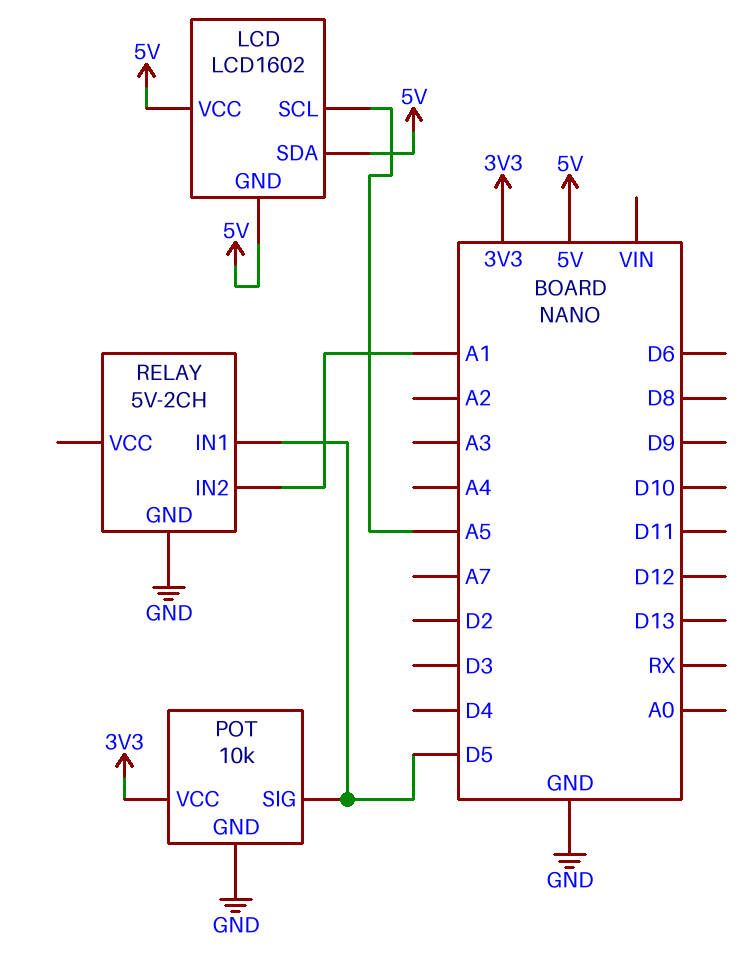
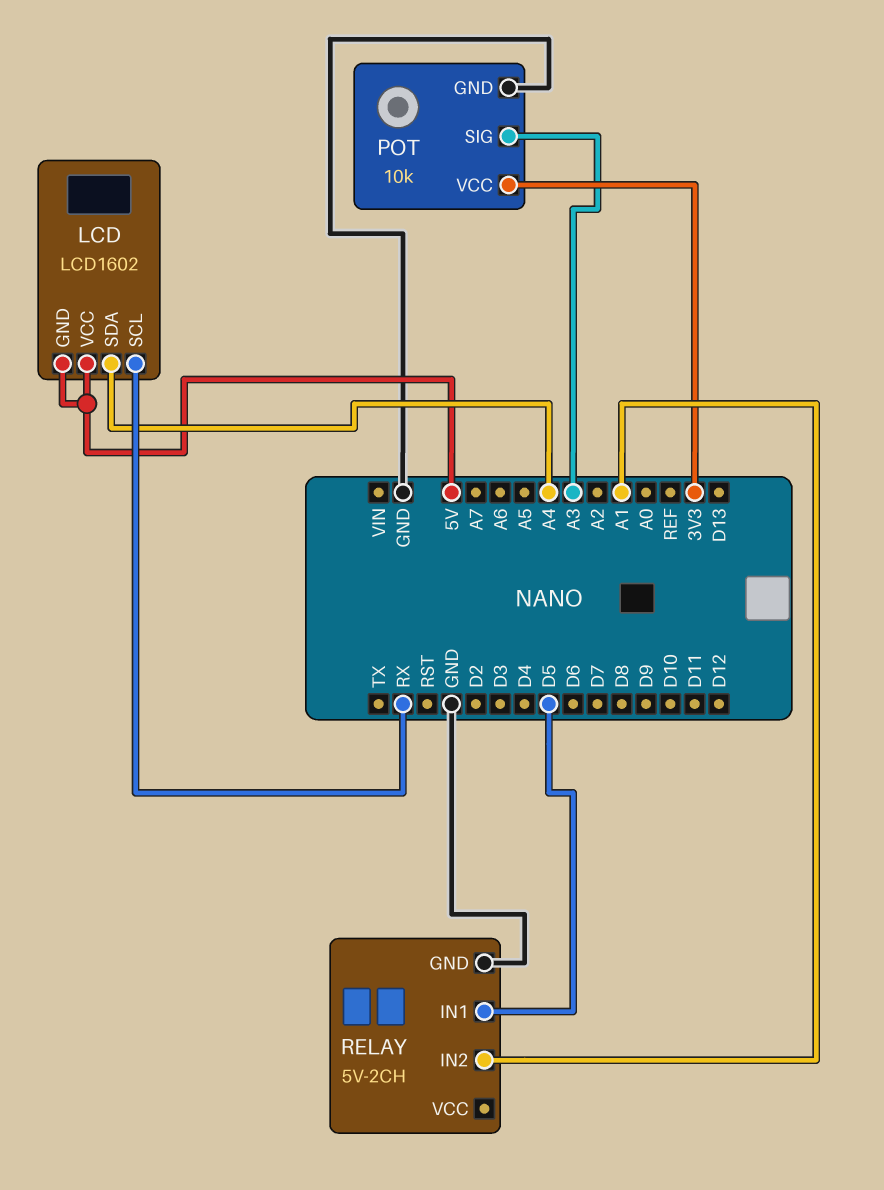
LCD pin SCL: A5 -> RX
LCD pin SDA: 5V -> A4
POT pin SIG: D5 -> A3

